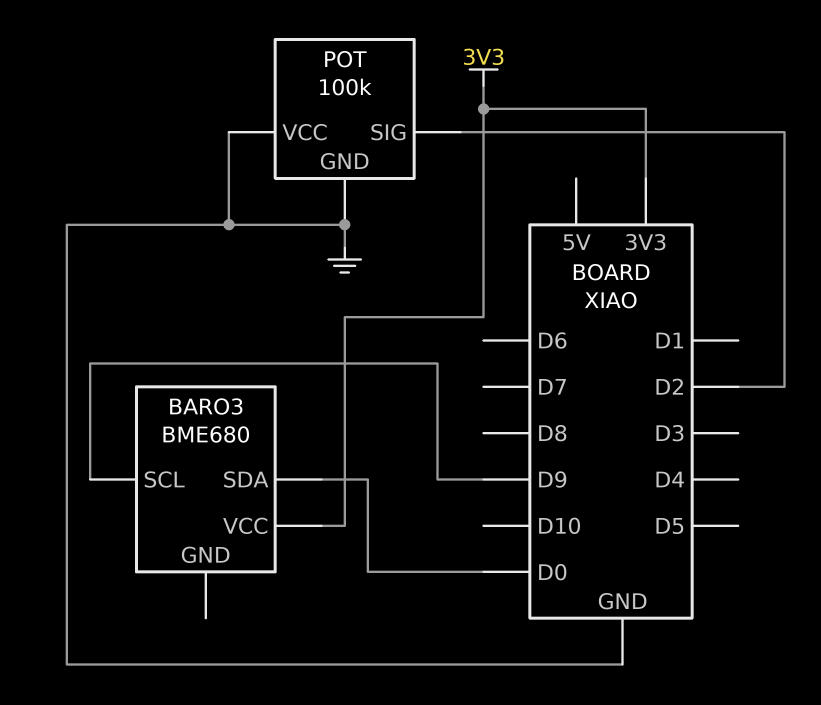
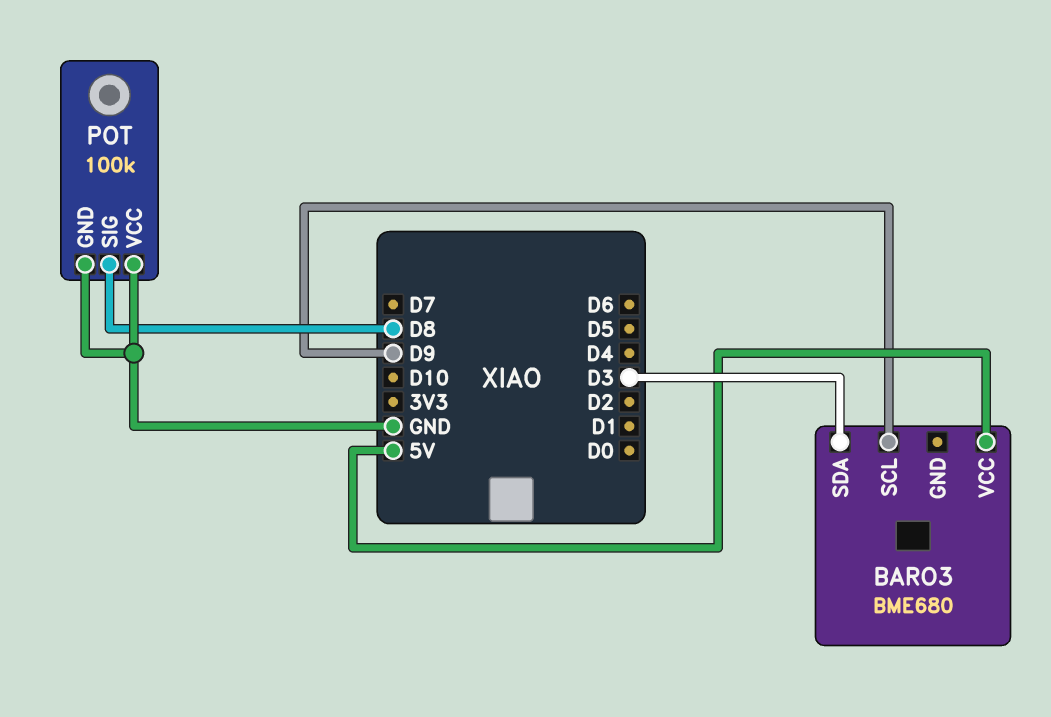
BARO3 pin SDA: D0 -> D3
BARO3 pin VCC: 3V3 -> 5V
POT pin SIG: D2 -> D8

